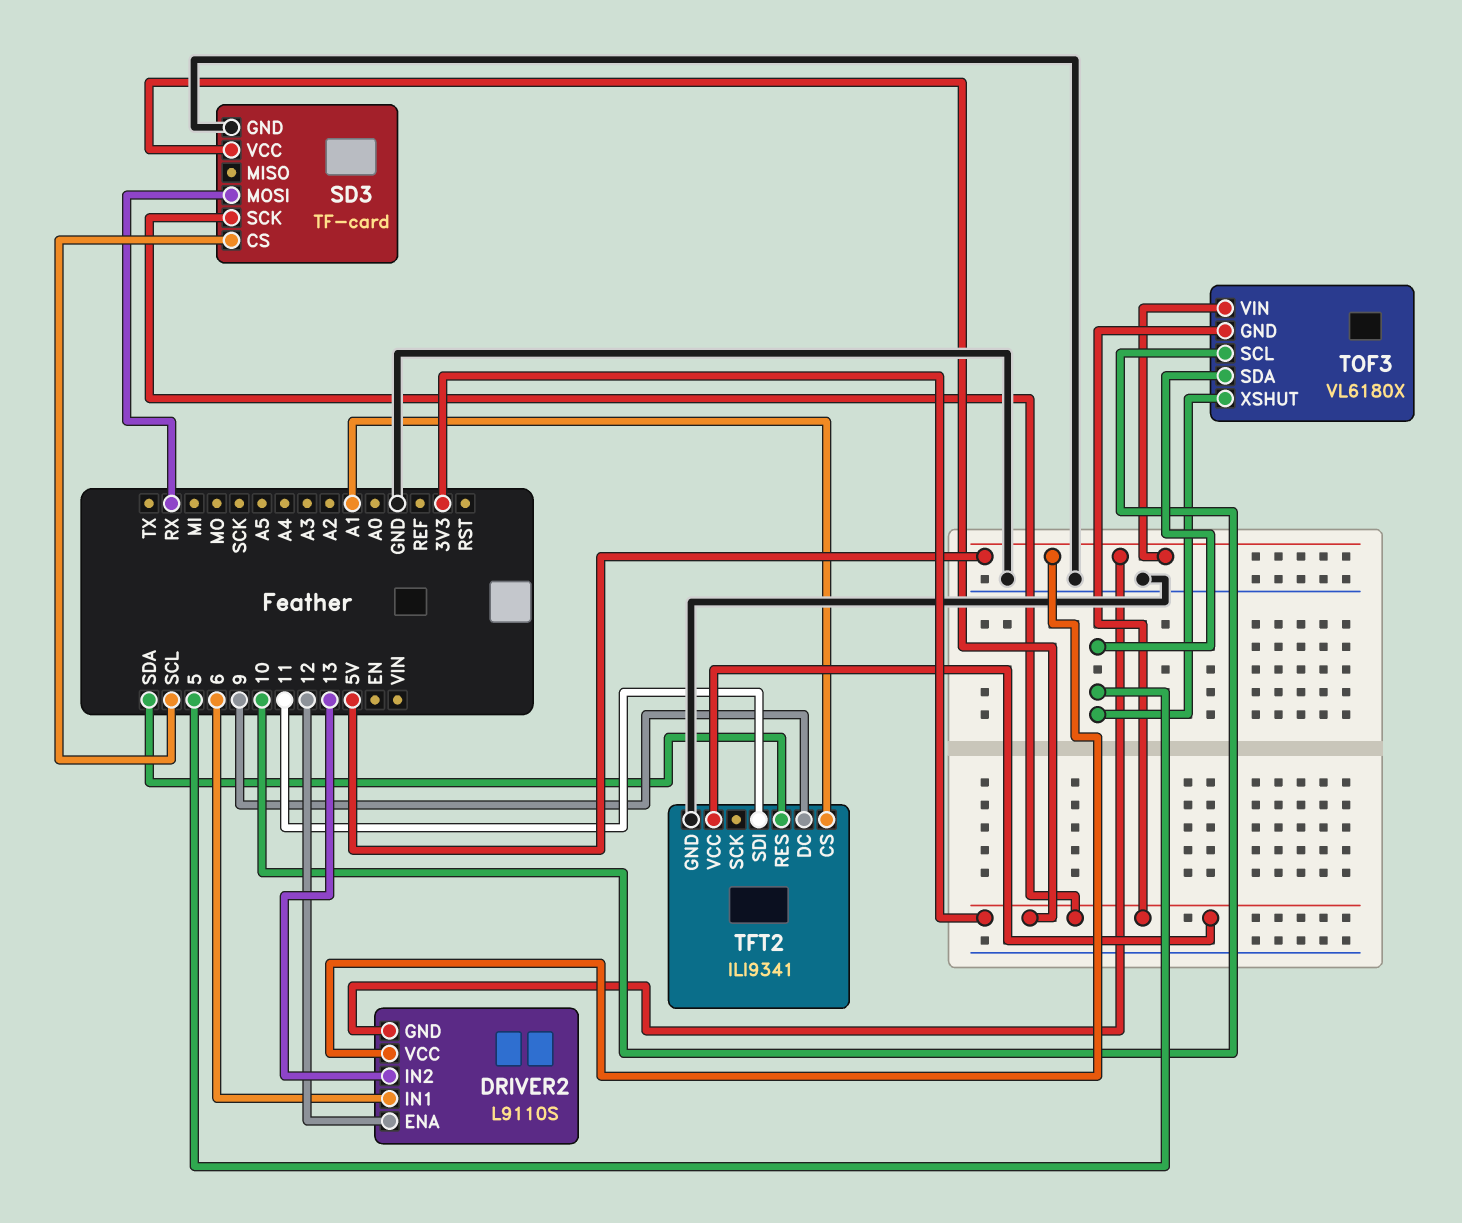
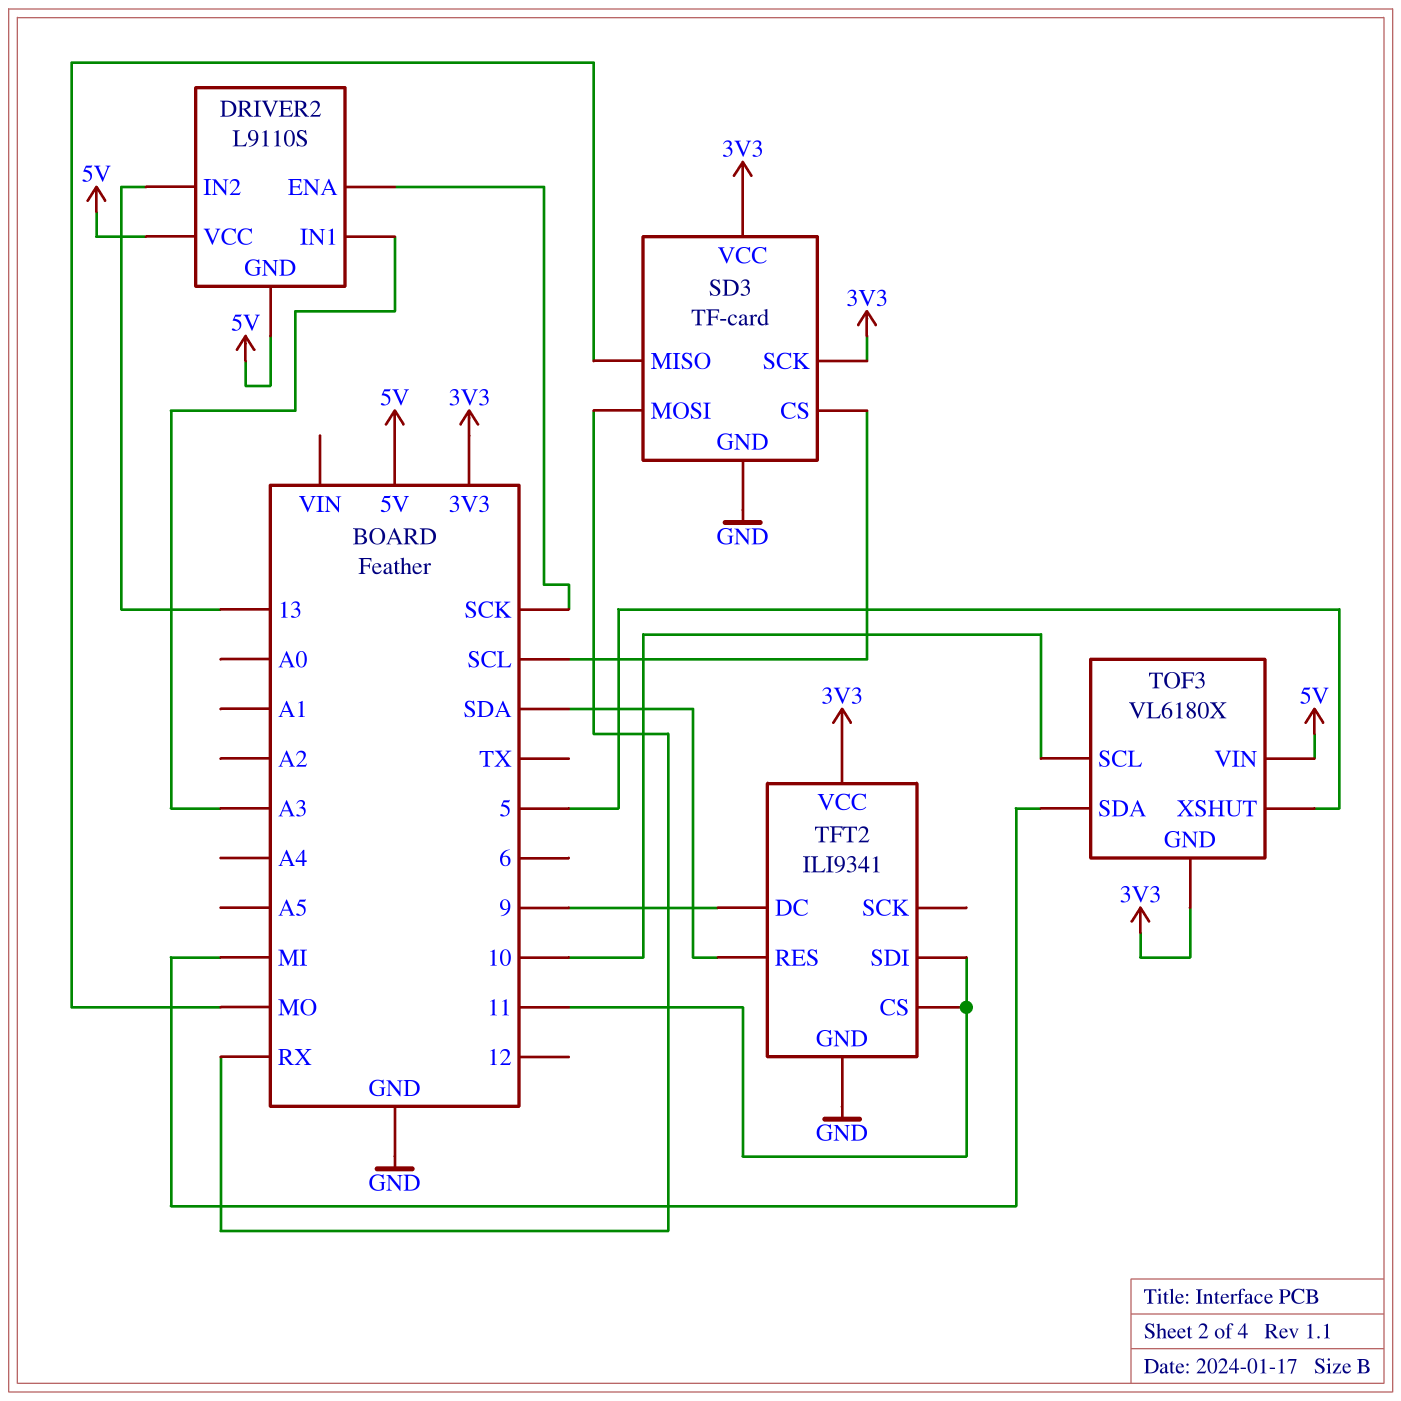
DRIVER2 pin ENA: 12 -> SCK
DRIVER2 pin IN1: 6 -> A3
SD3 pin MISO: none -> MO
TFT2 pin CS: A1 -> 11
TOF3 pin SDA: 5 -> MI

